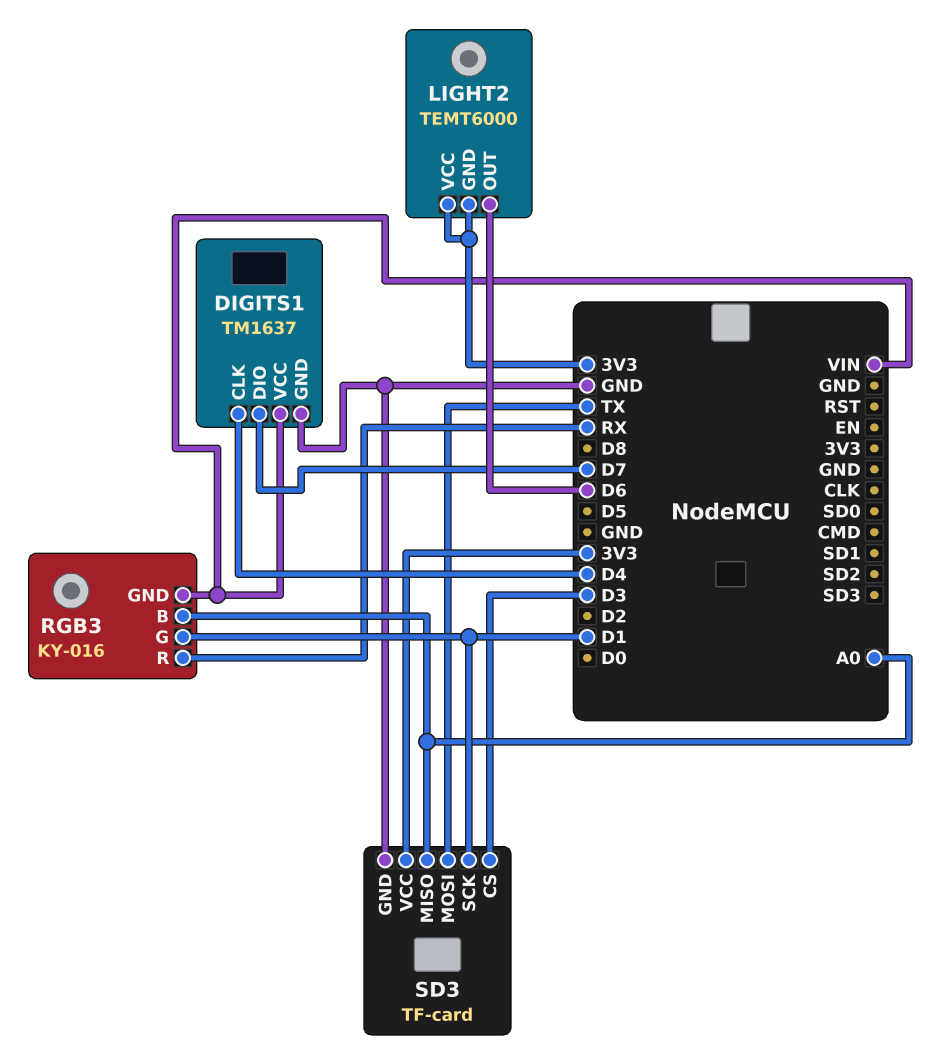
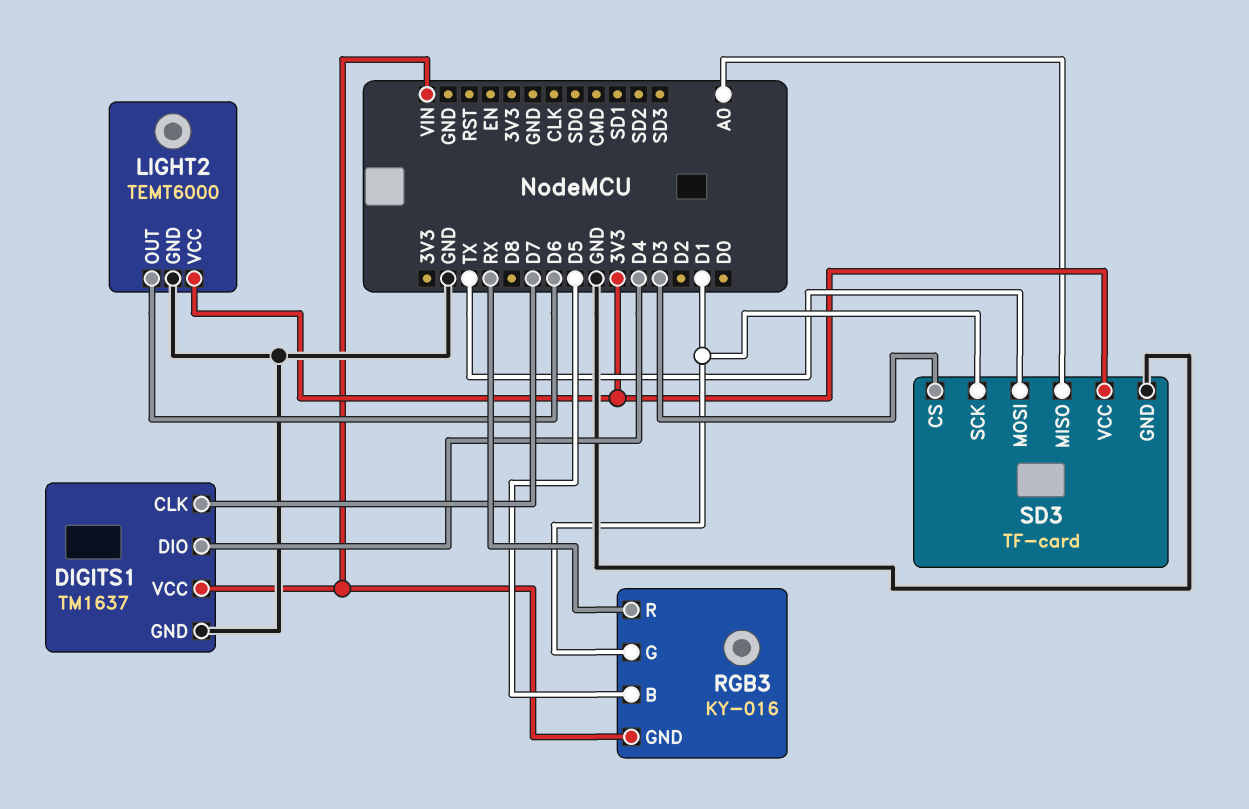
DIGITS1 pin CLK: D4 -> D7
DIGITS1 pin DIO: D7 -> D4
LIGHT2 pin GND: 3V3 -> GND
RGB3 pin B: A0 -> D5

